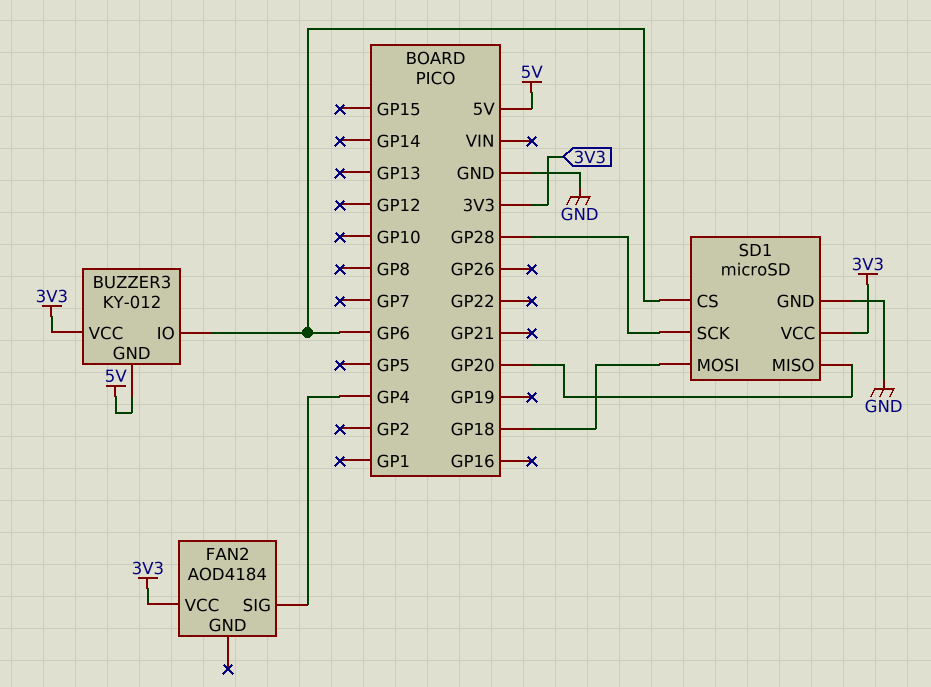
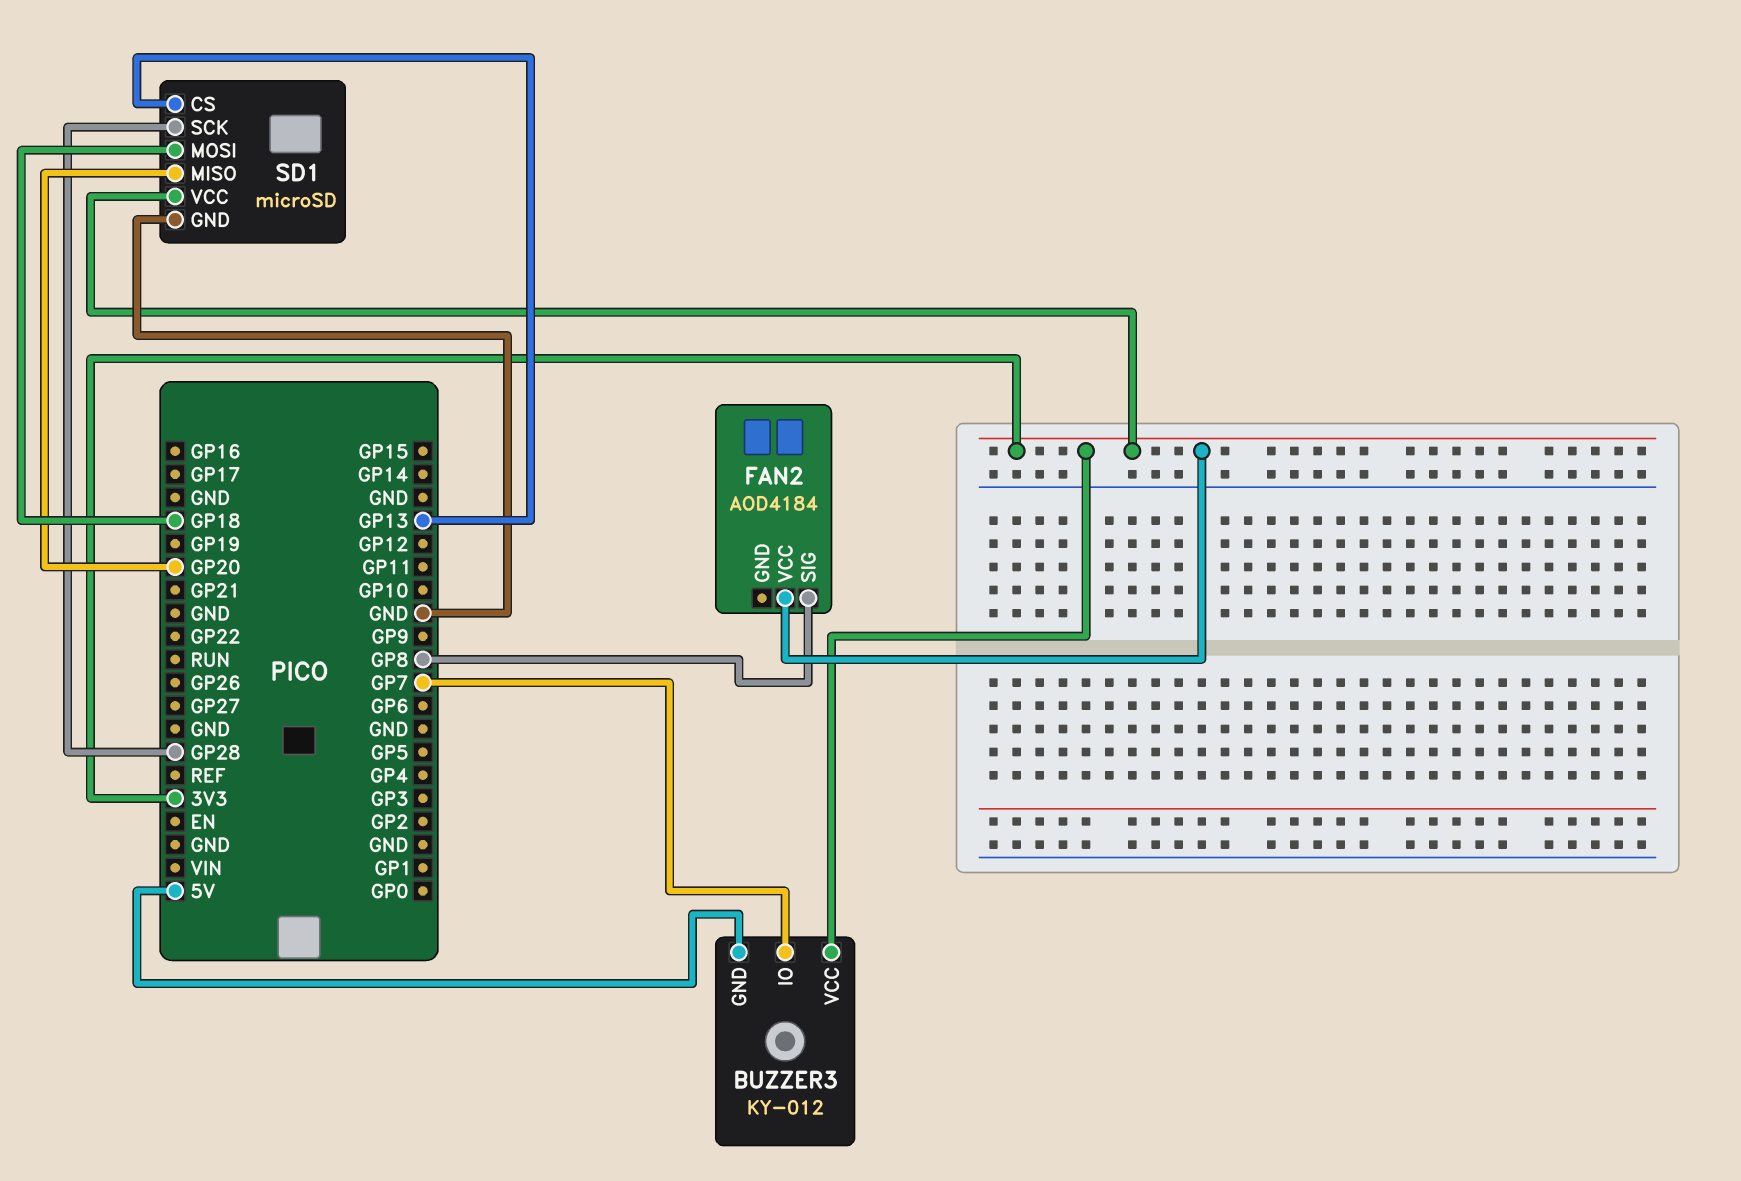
BUZZER3 pin IO: GP6 -> GP7
FAN2 pin SIG: GP4 -> GP8
SD1 pin CS: GP6 -> GP13

